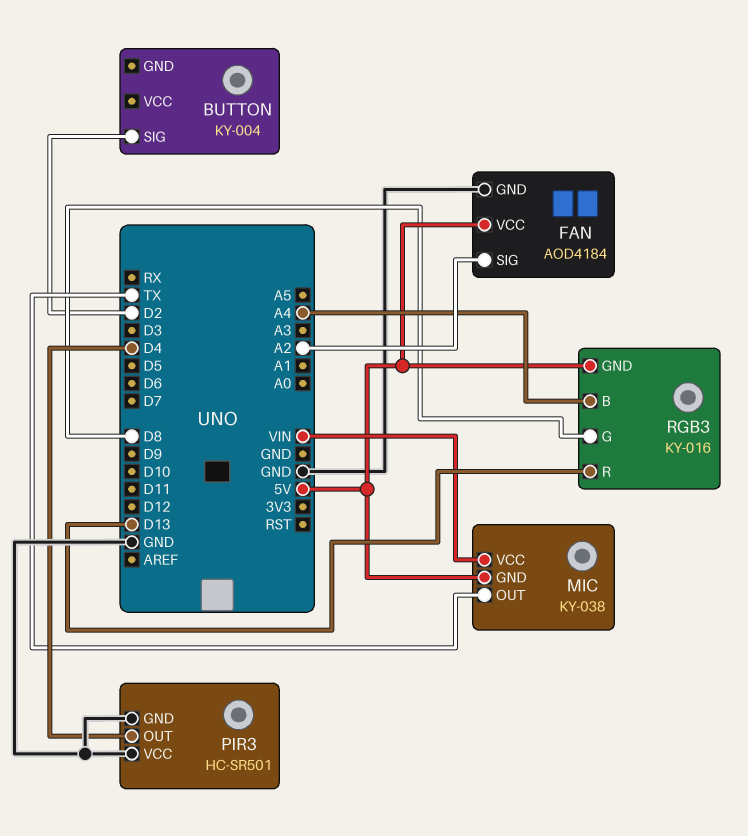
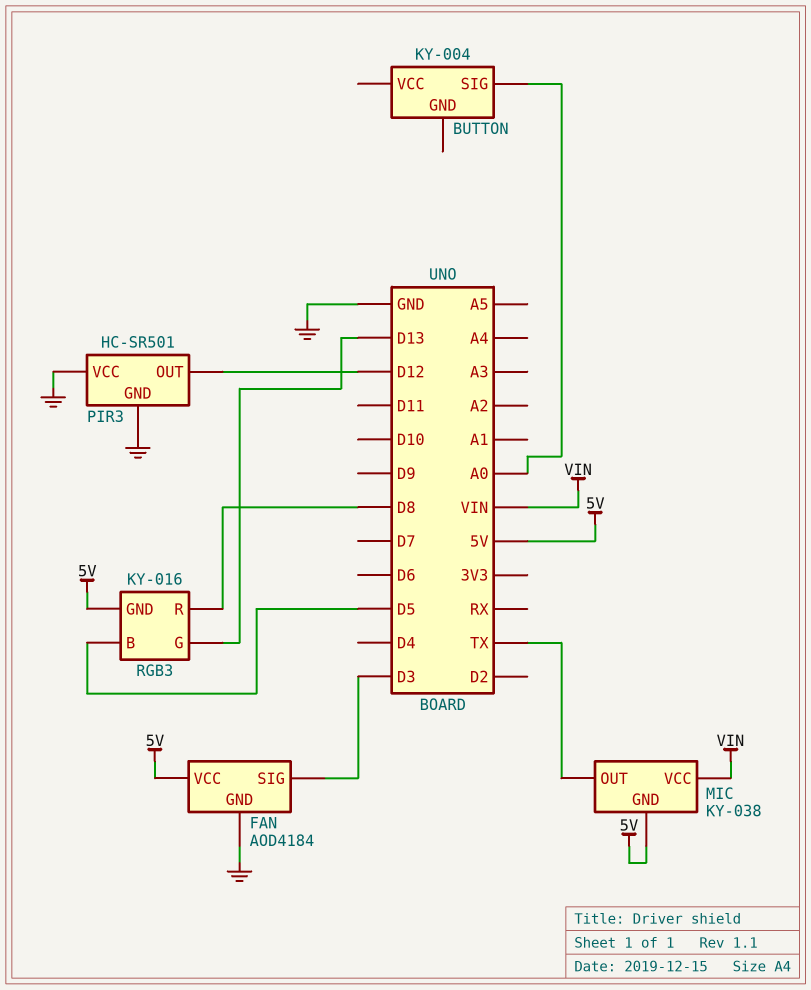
BUTTON pin SIG: D2 -> A0
FAN pin SIG: A2 -> D3
PIR3 pin OUT: D4 -> D12
RGB3 pin B: A4 -> D5
RGB3 pin G: D8 -> D13
RGB3 pin R: D13 -> D8

